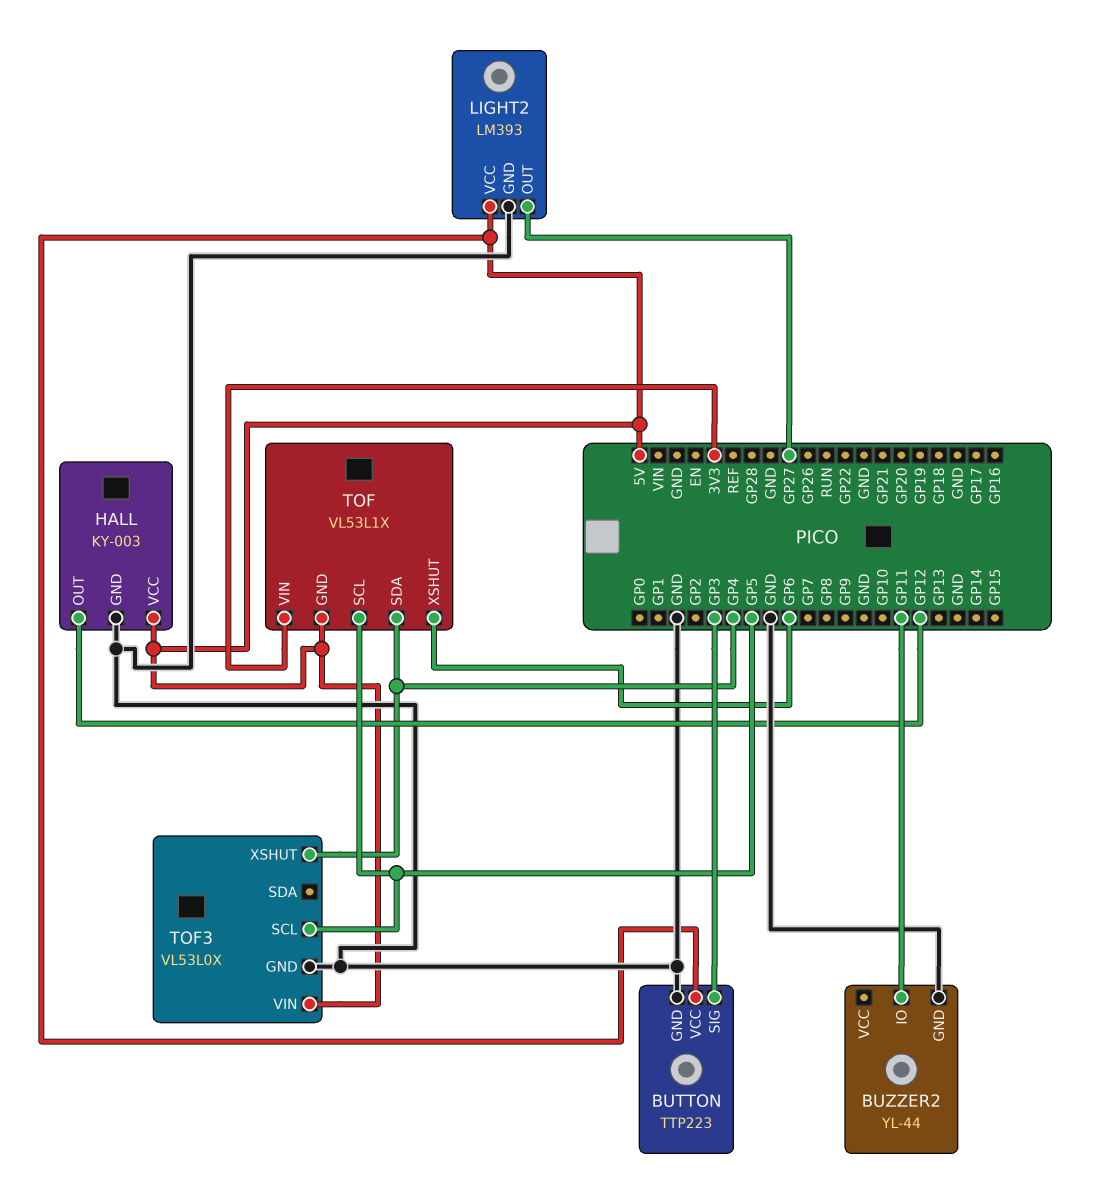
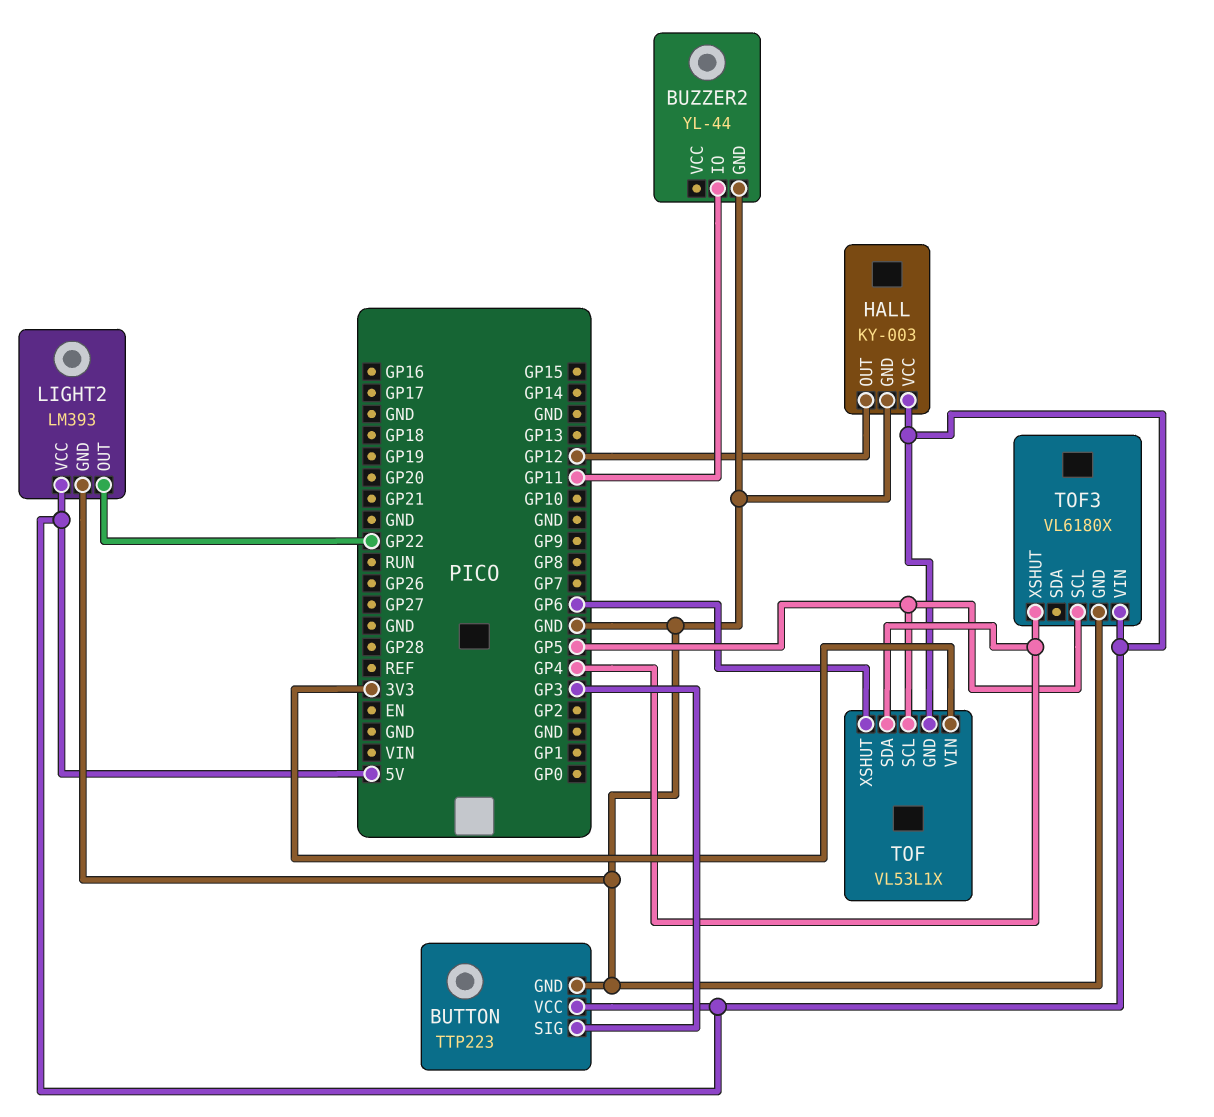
LIGHT2 pin OUT: GP27 -> GP22
TOF3: VL53L0X -> VL6180X

